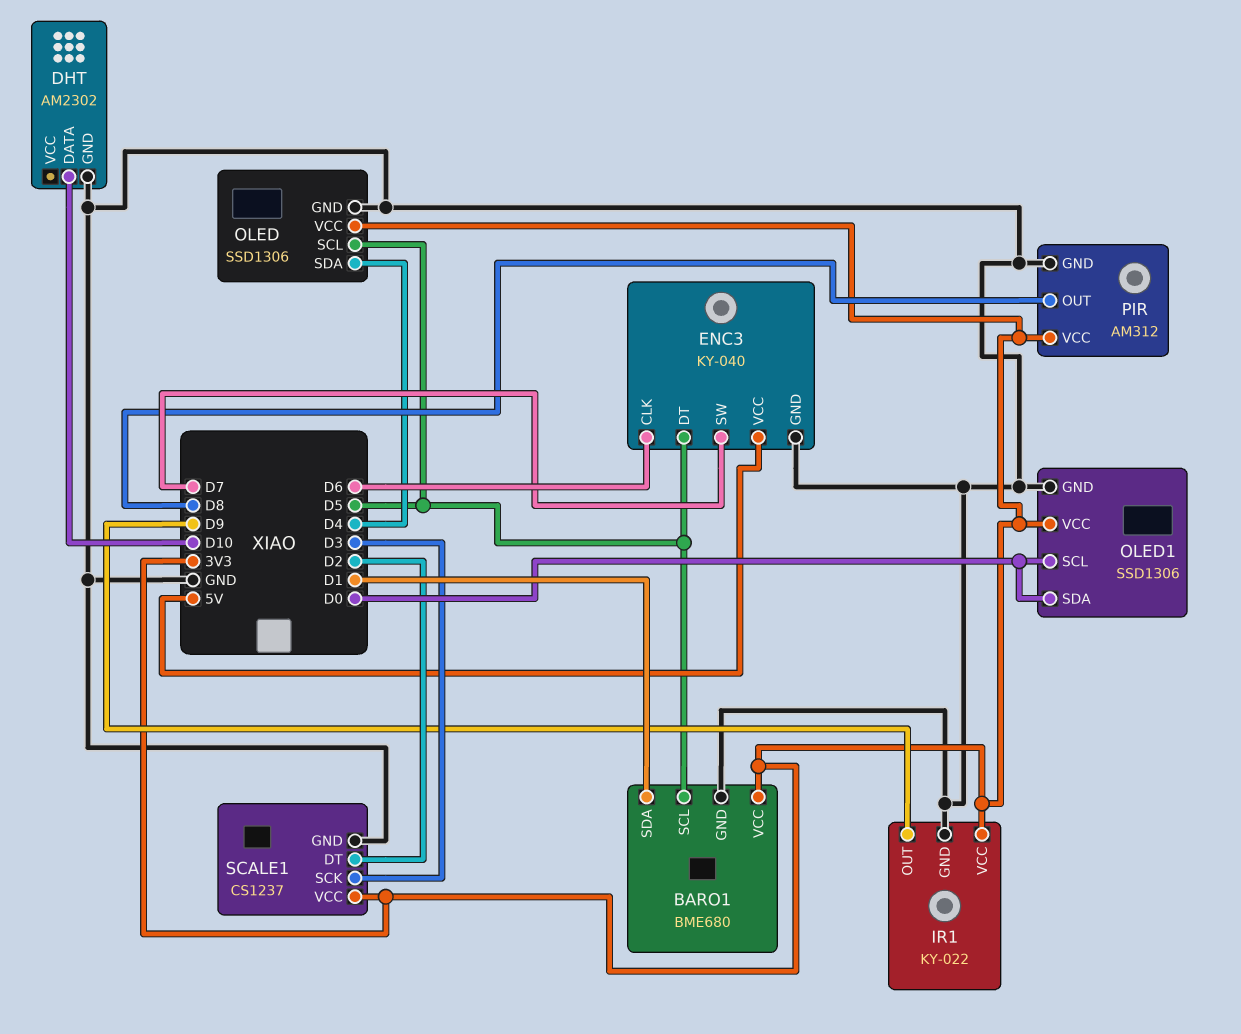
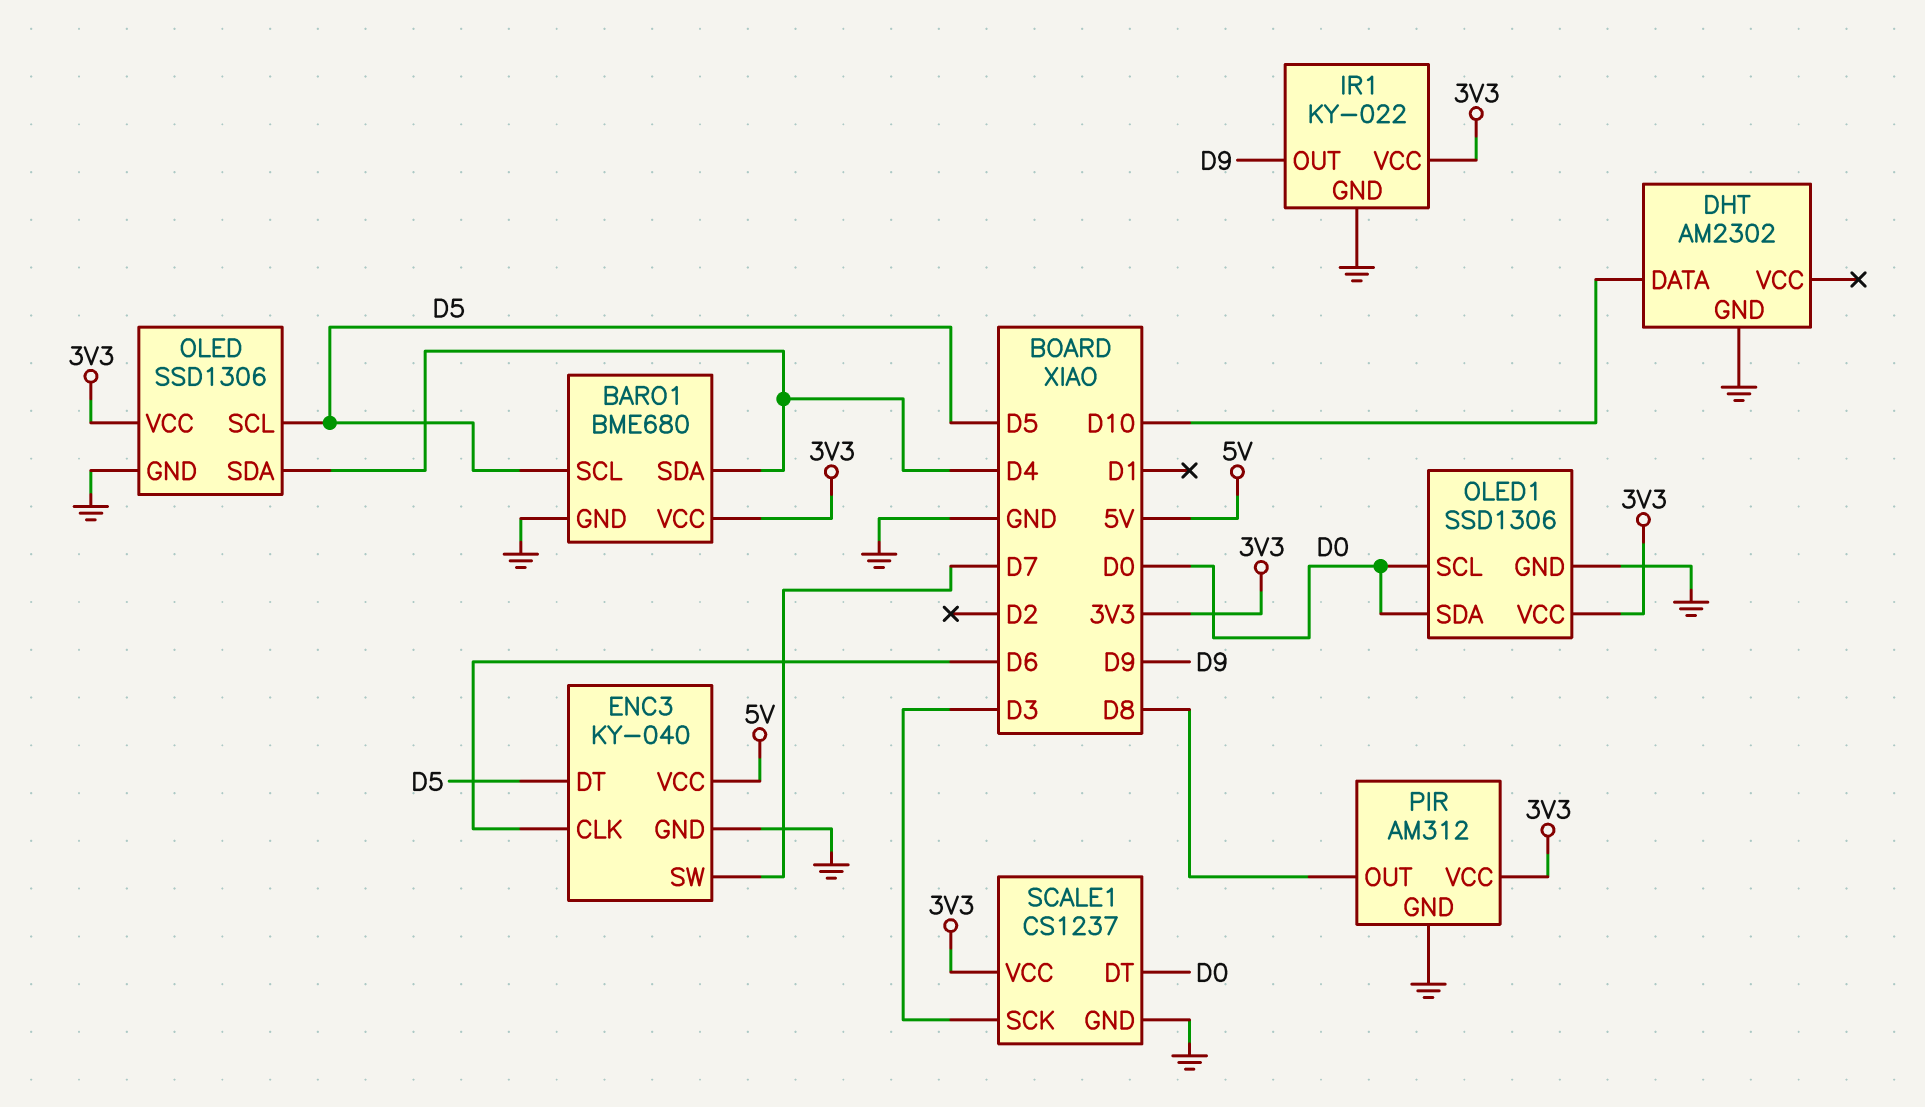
BARO1 pin SDA: D1 -> D4
SCALE1 pin DT: D2 -> D0

